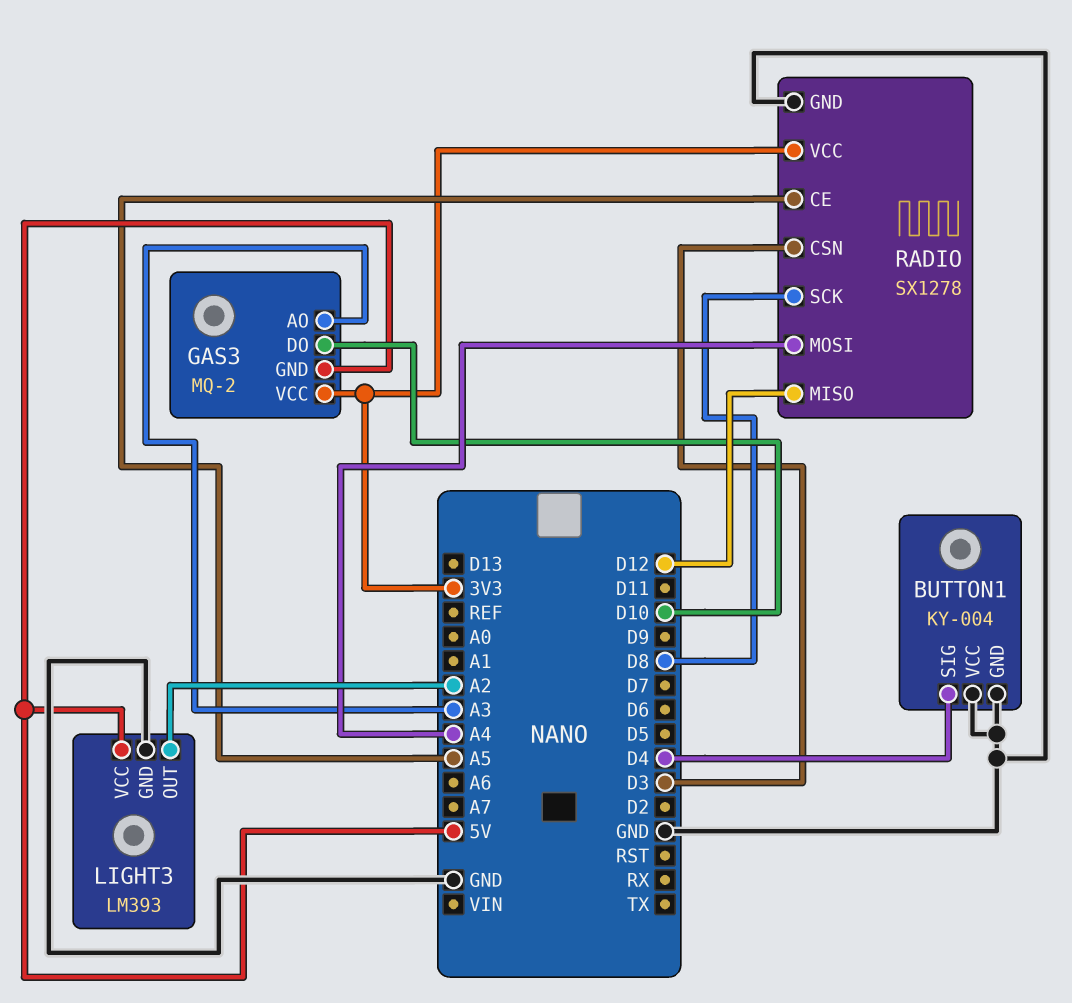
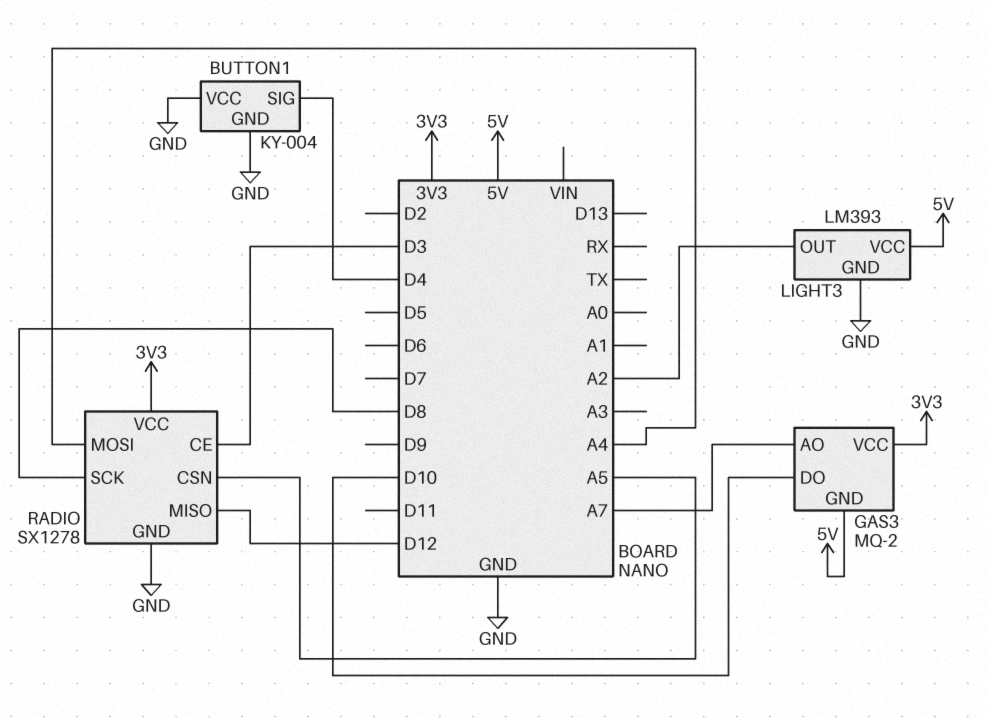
GAS3 pin AO: A3 -> A7
RADIO pin CE: A5 -> D3
RADIO pin CSN: D3 -> A5

